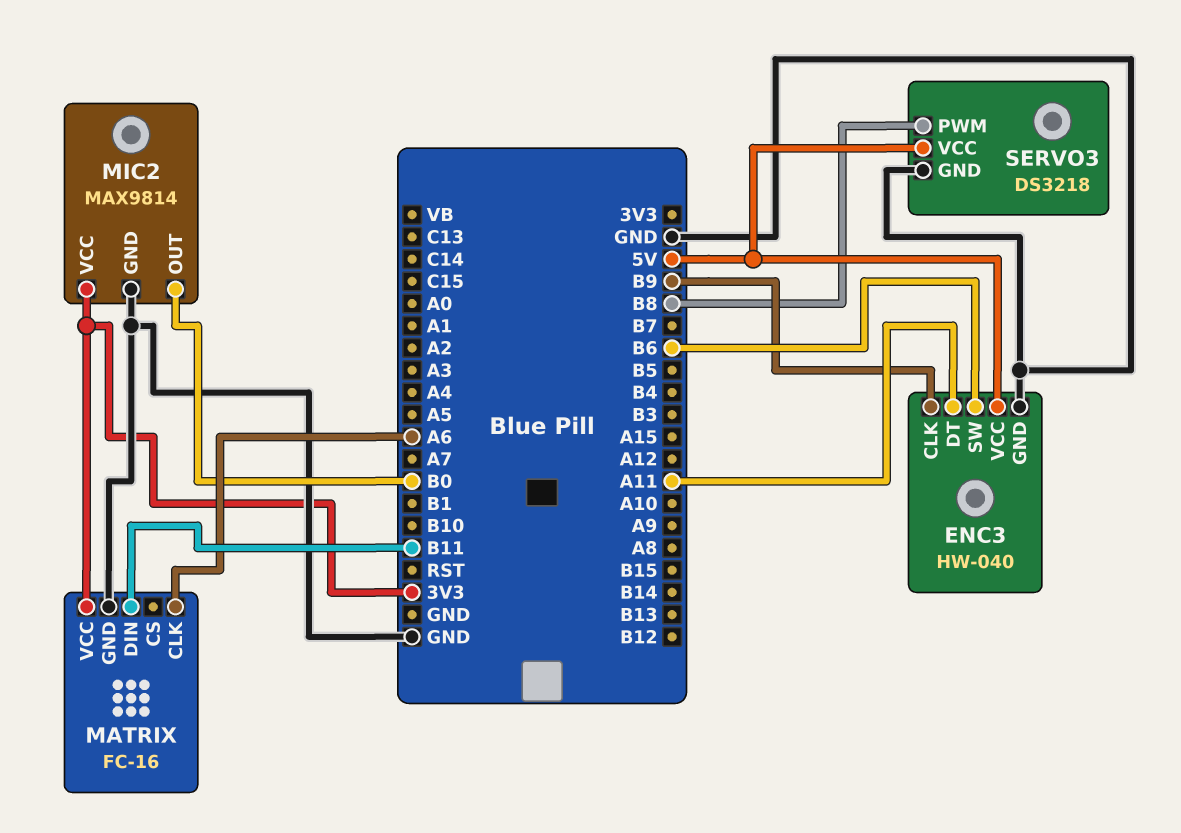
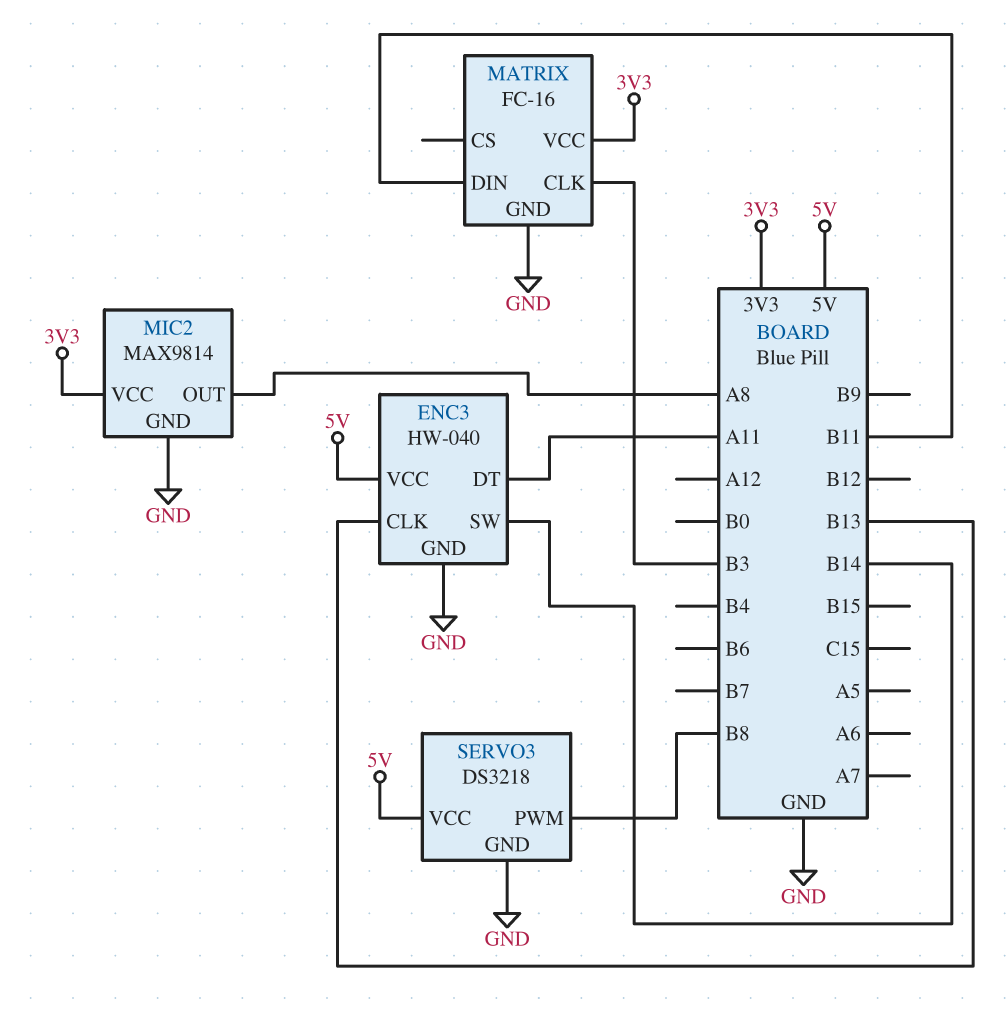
ENC3 pin CLK: B9 -> B13
ENC3 pin SW: B6 -> B14
MATRIX pin CLK: A6 -> B3
MIC2 pin OUT: B0 -> A8

